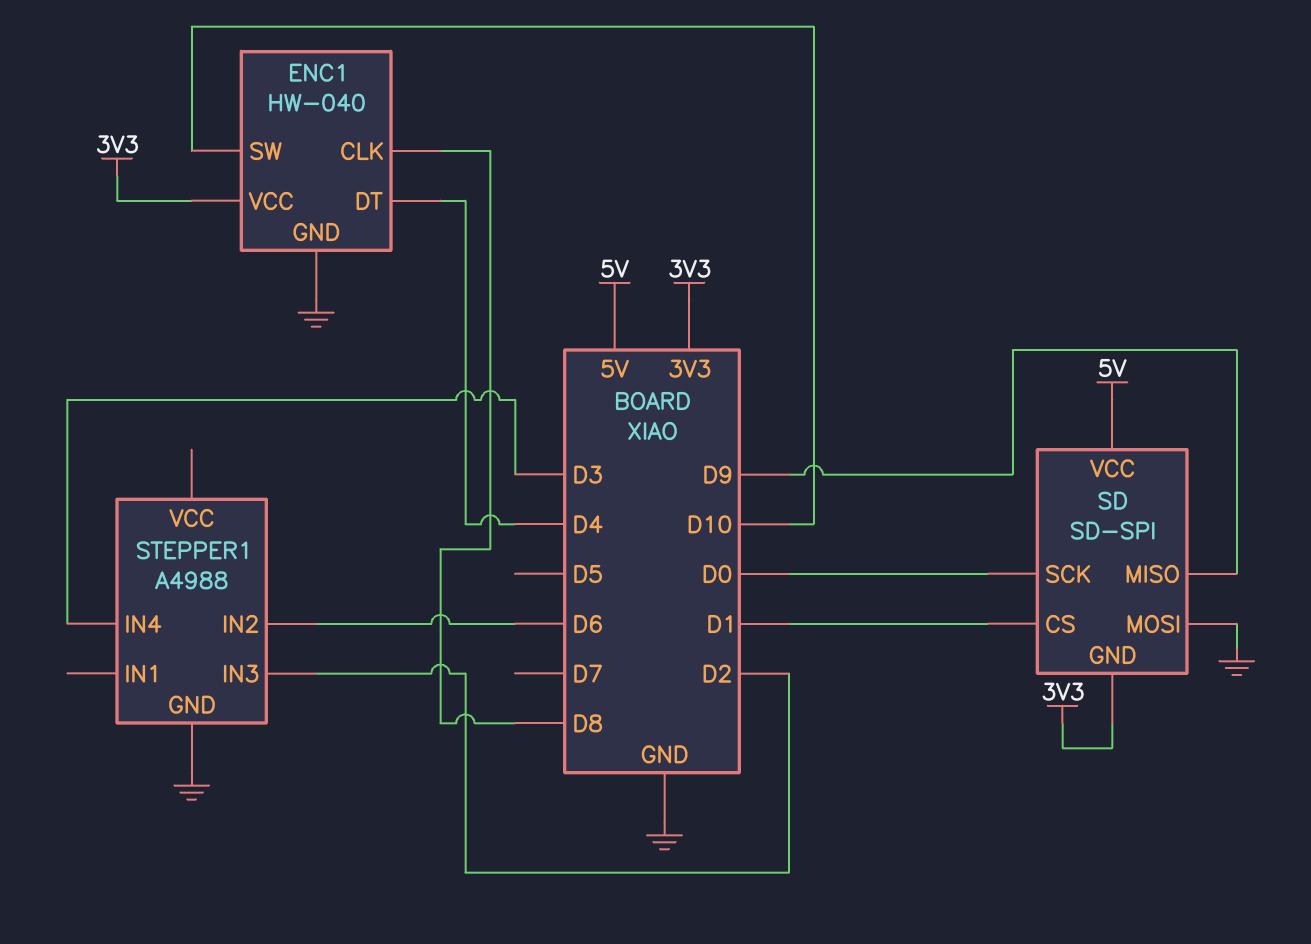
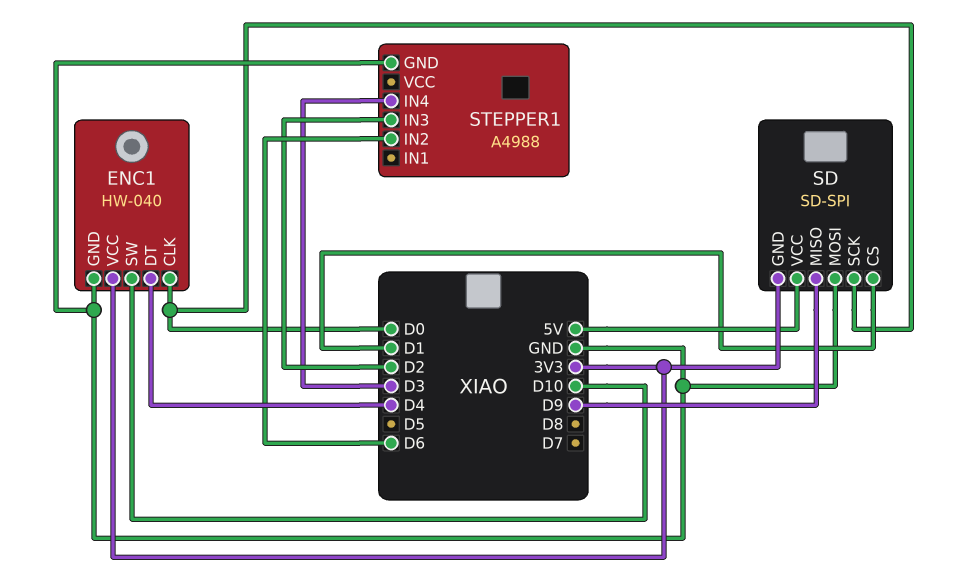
ENC1 pin CLK: D8 -> D0

